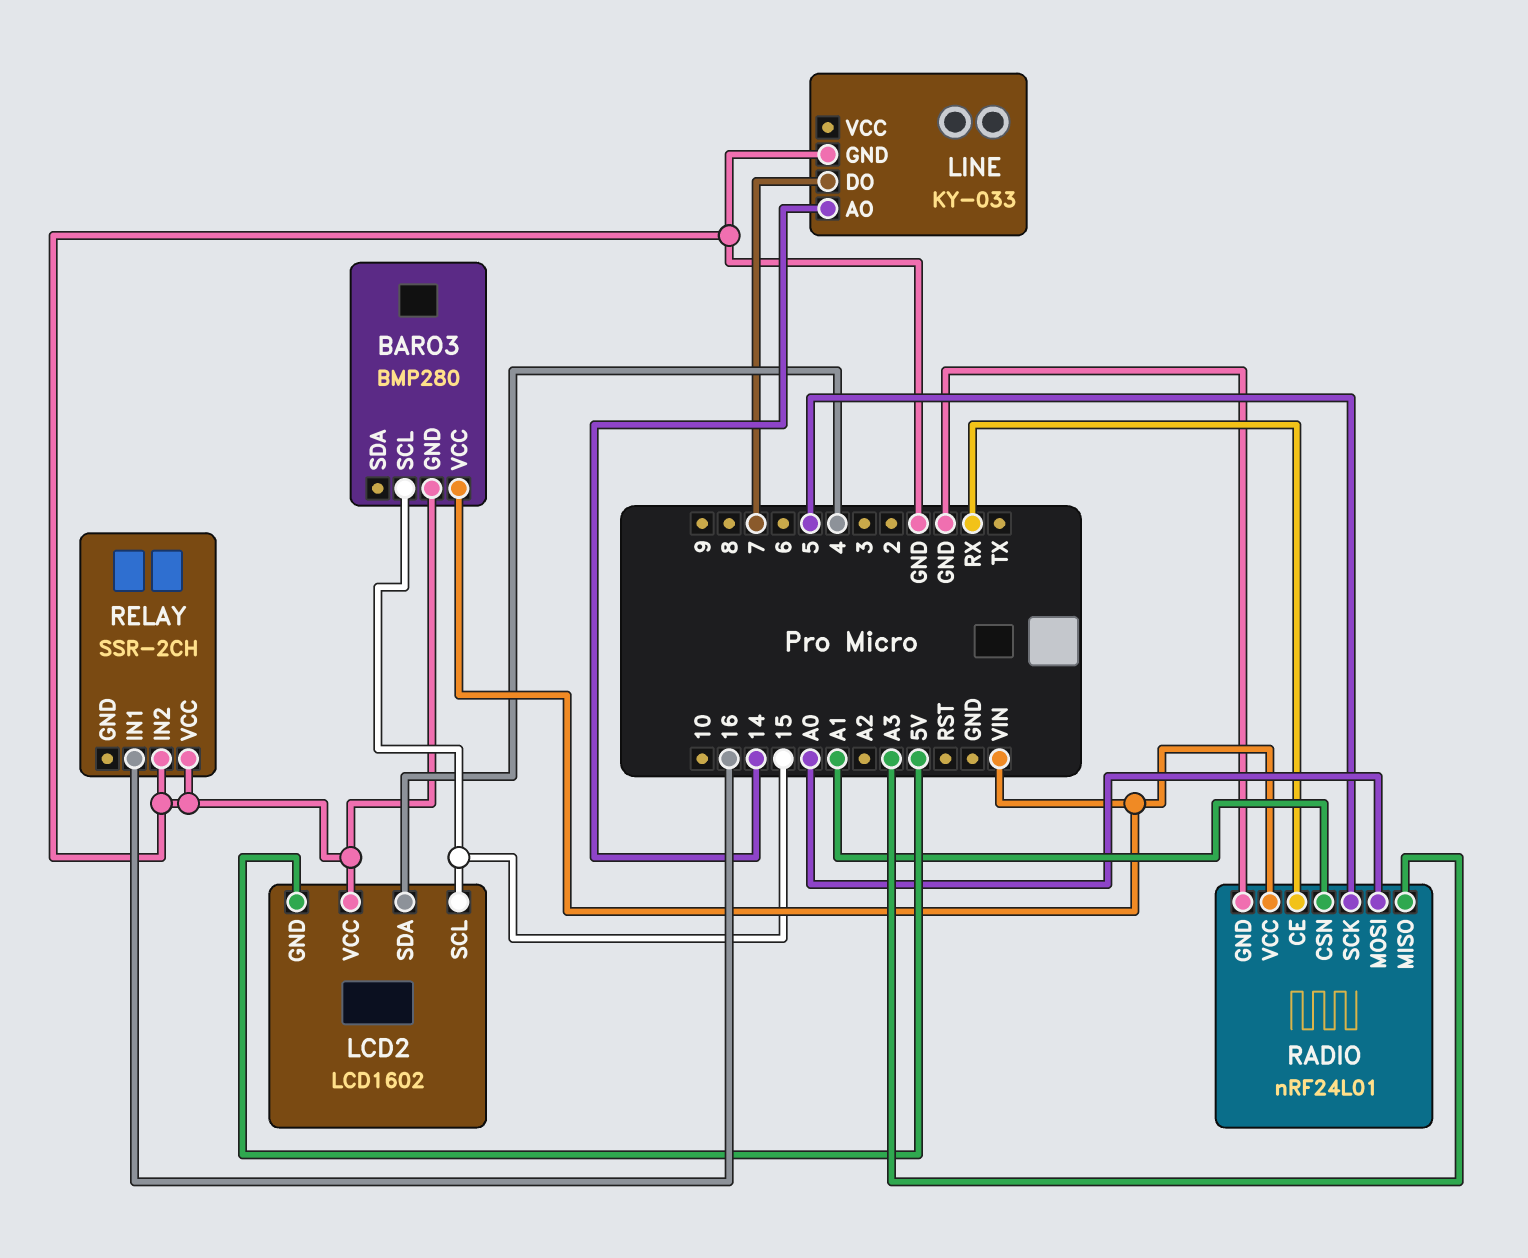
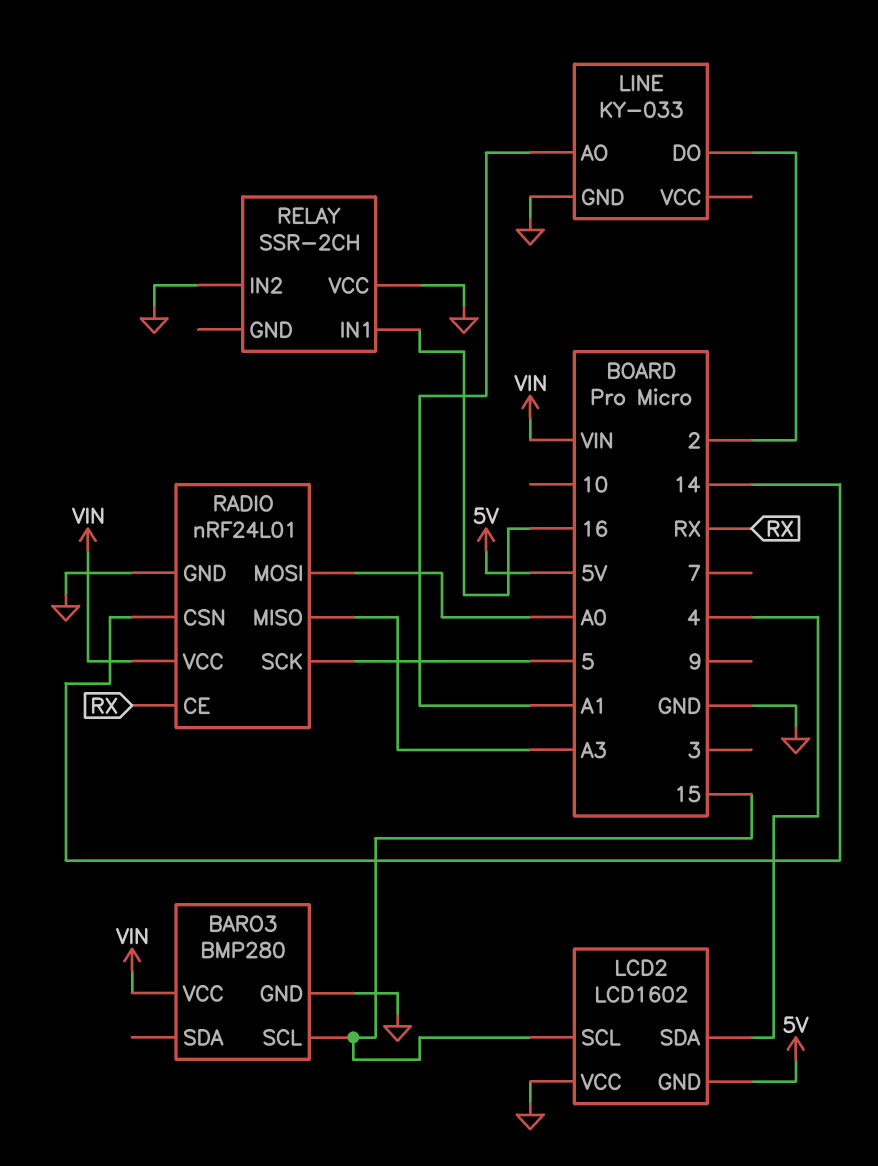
LINE pin AO: 14 -> A1
LINE pin DO: 7 -> 2
RADIO pin CSN: A1 -> 14

